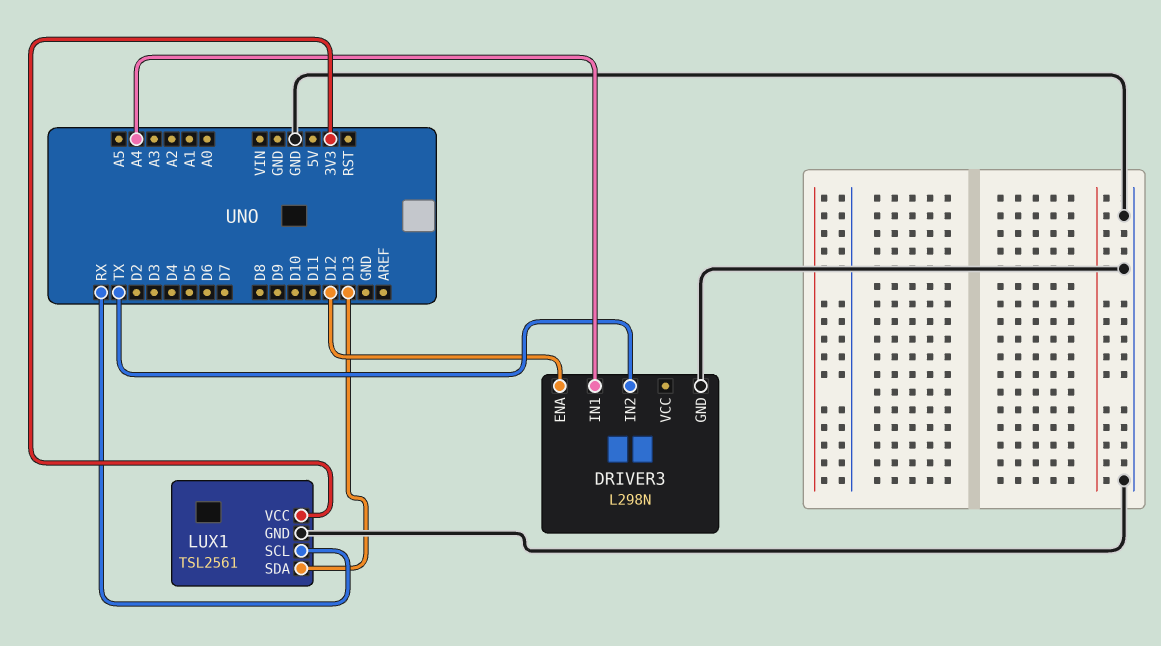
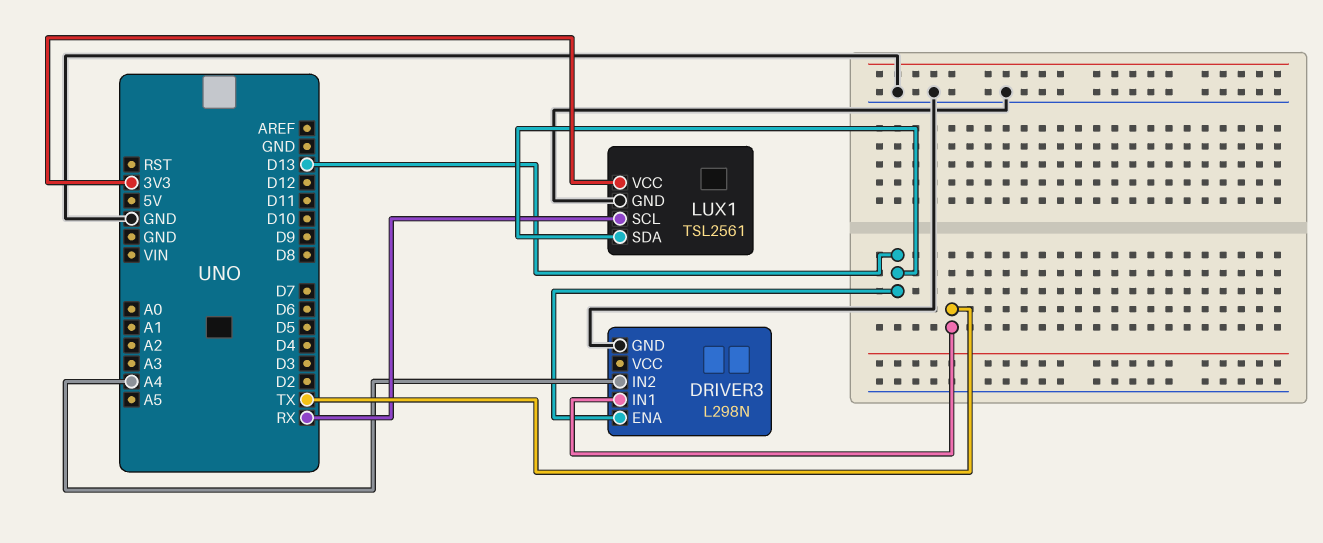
DRIVER3 pin ENA: D12 -> D13
DRIVER3 pin IN1: A4 -> TX
DRIVER3 pin IN2: TX -> A4

